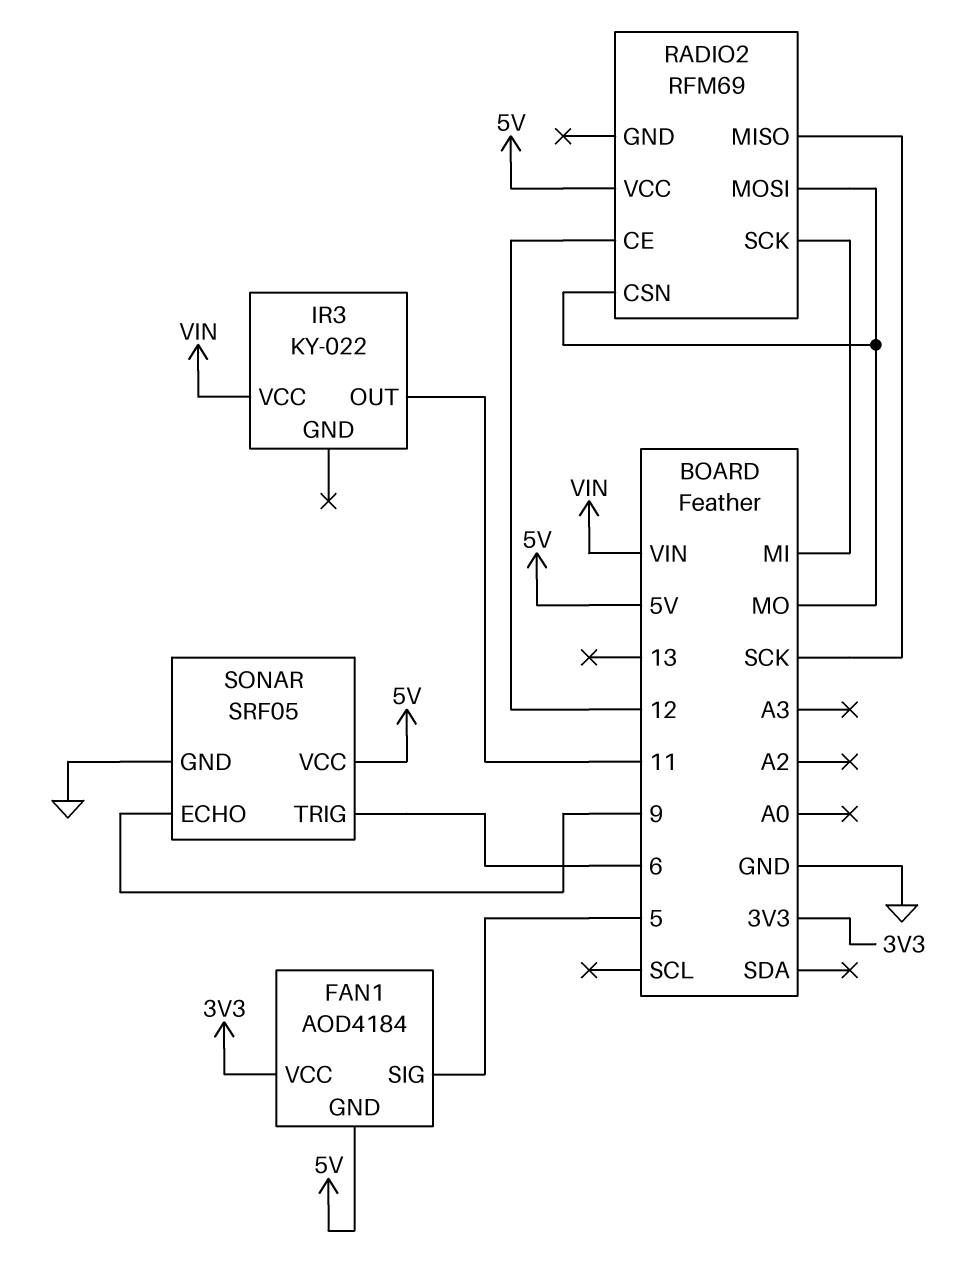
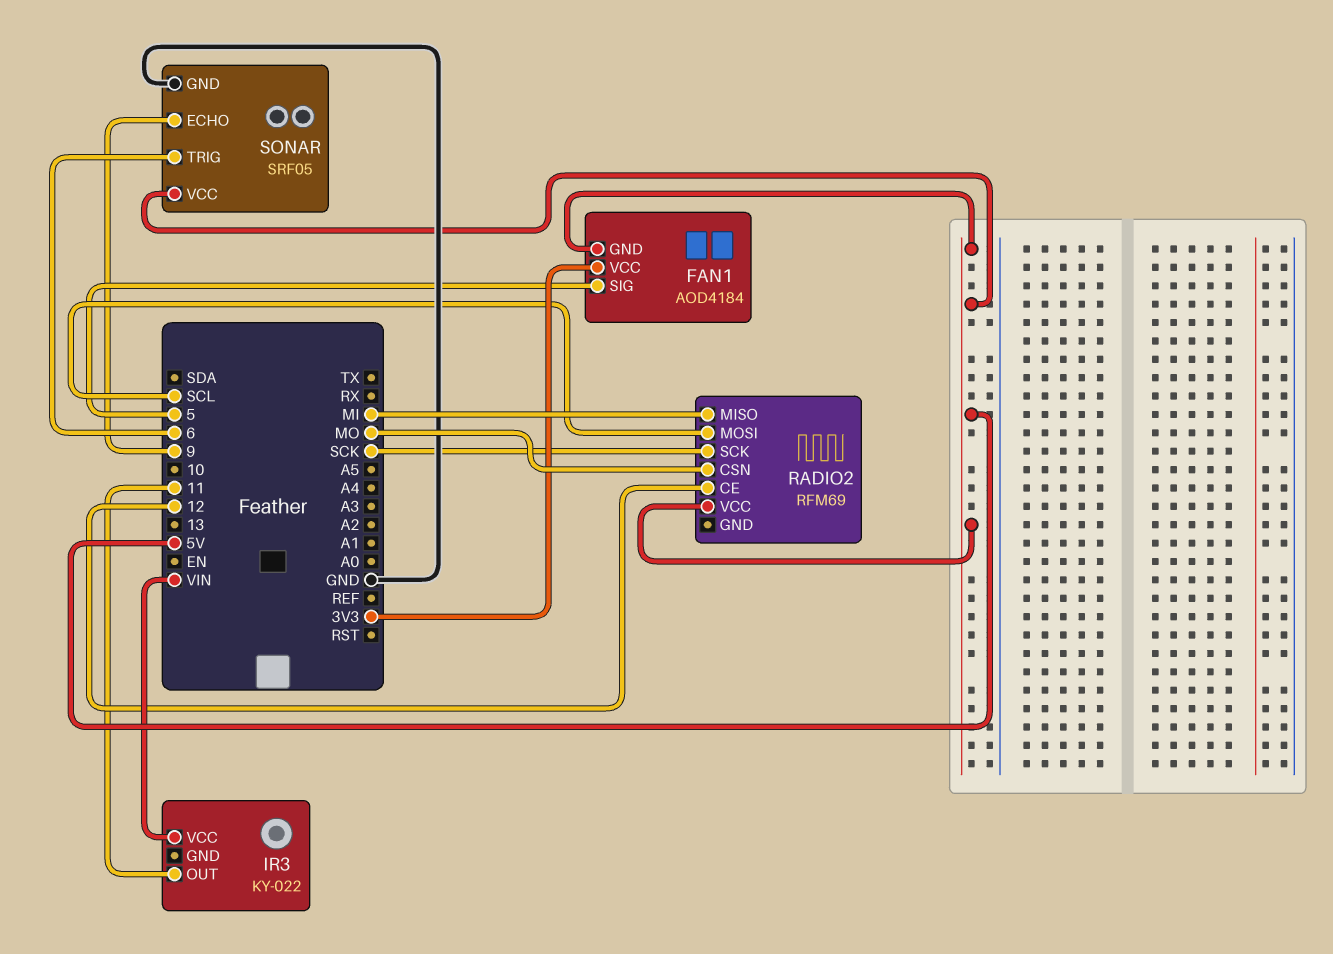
RADIO2 pin MISO: SCK -> MI
RADIO2 pin MOSI: MO -> SCL
RADIO2 pin SCK: MI -> SCK

